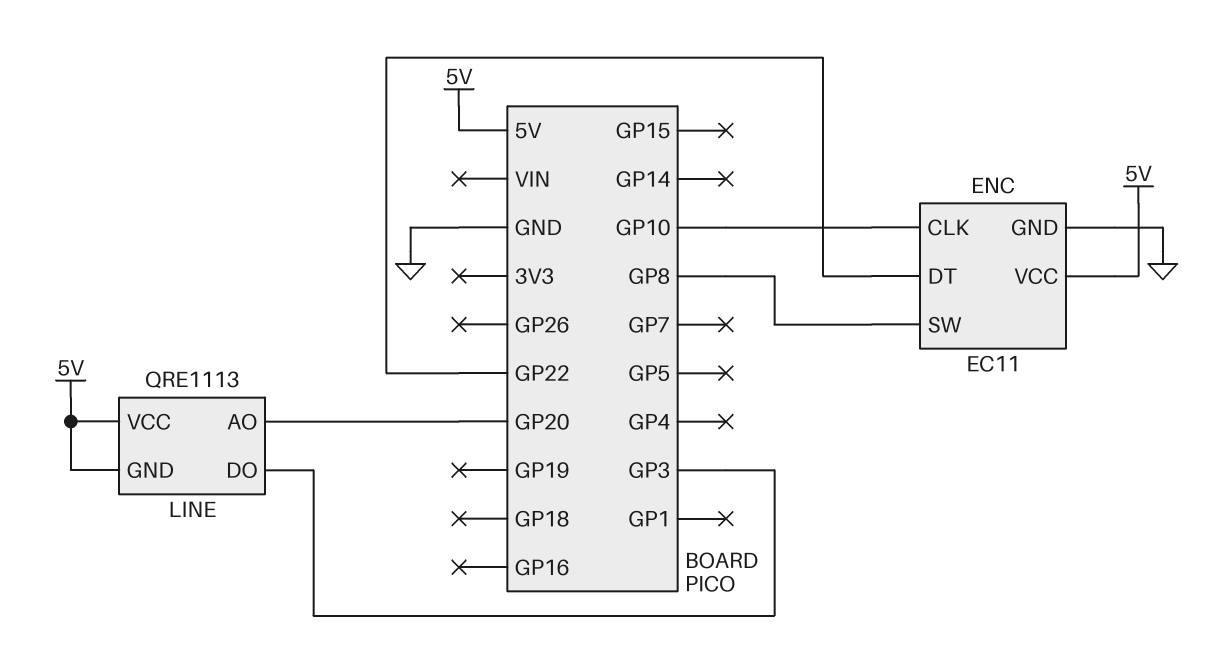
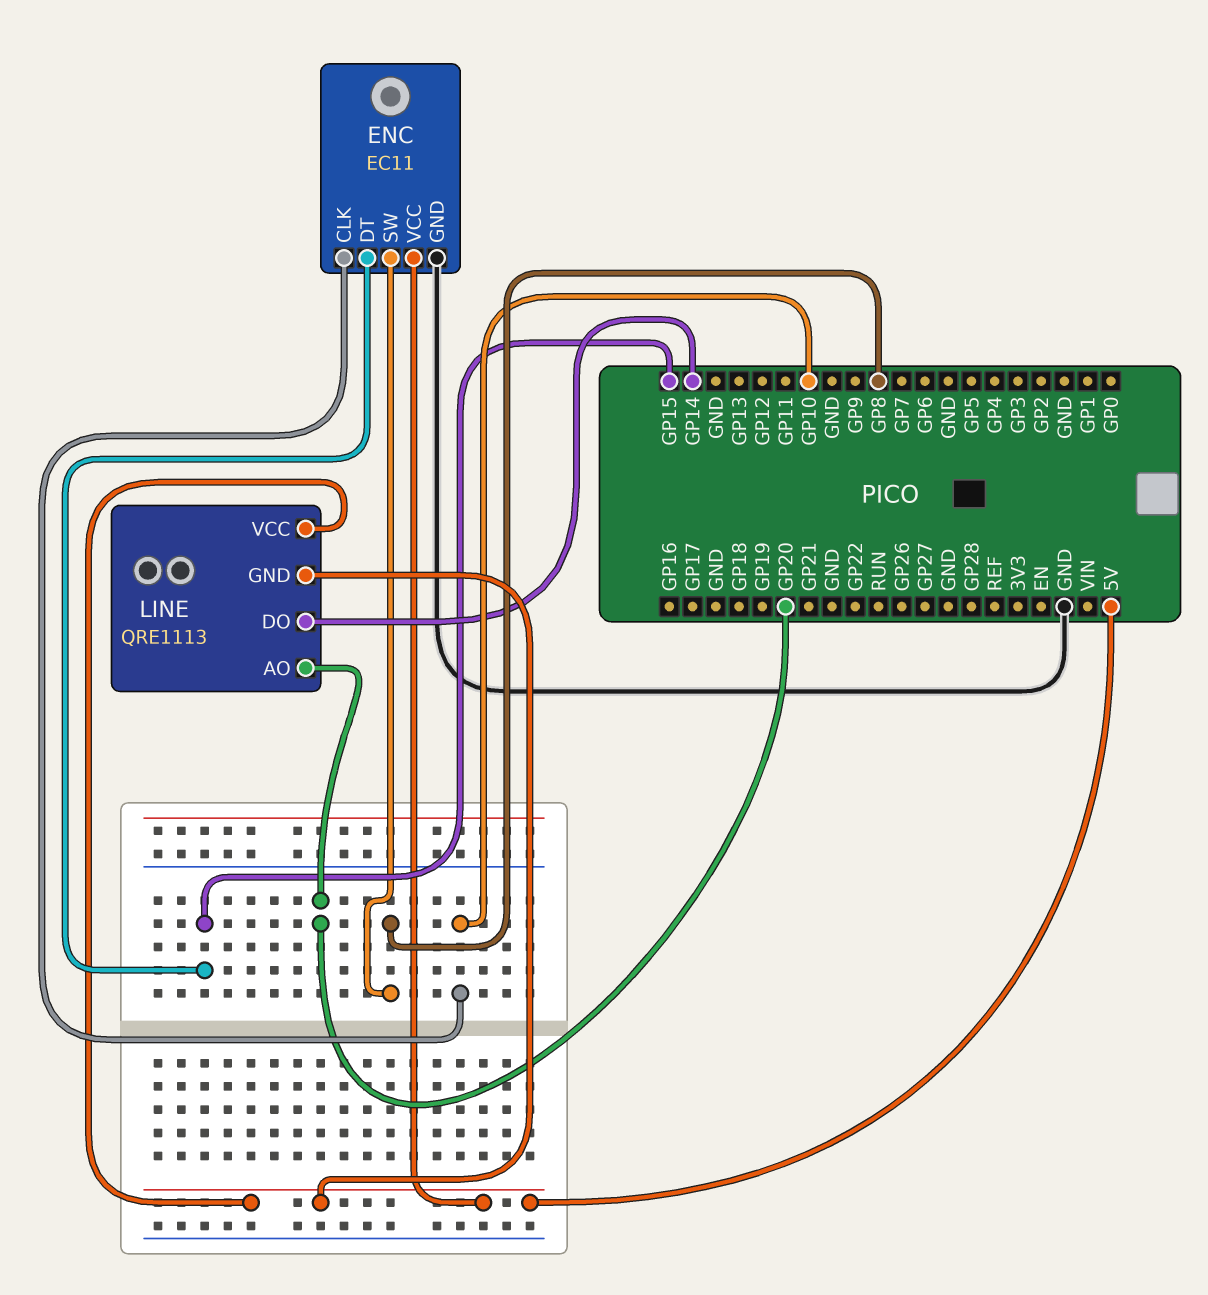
ENC pin DT: GP22 -> GP15
LINE pin DO: GP3 -> GP14

